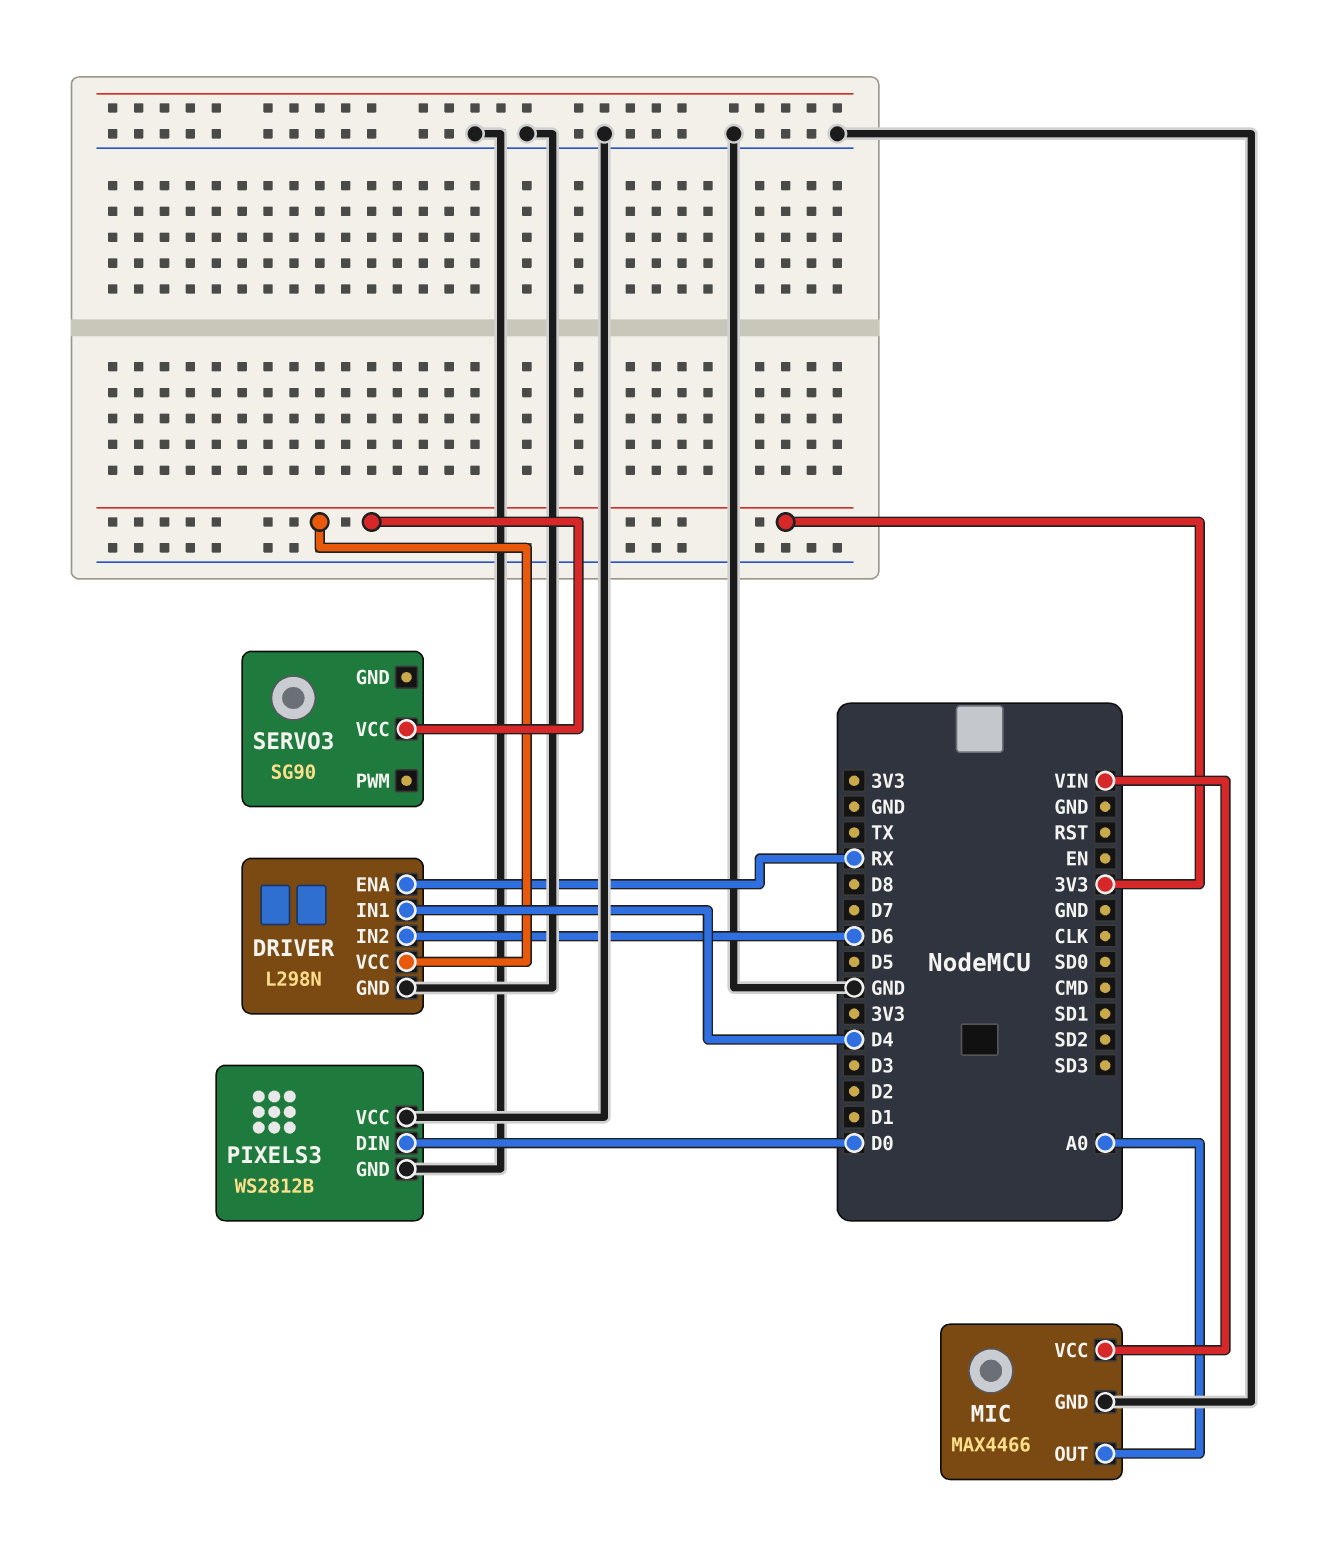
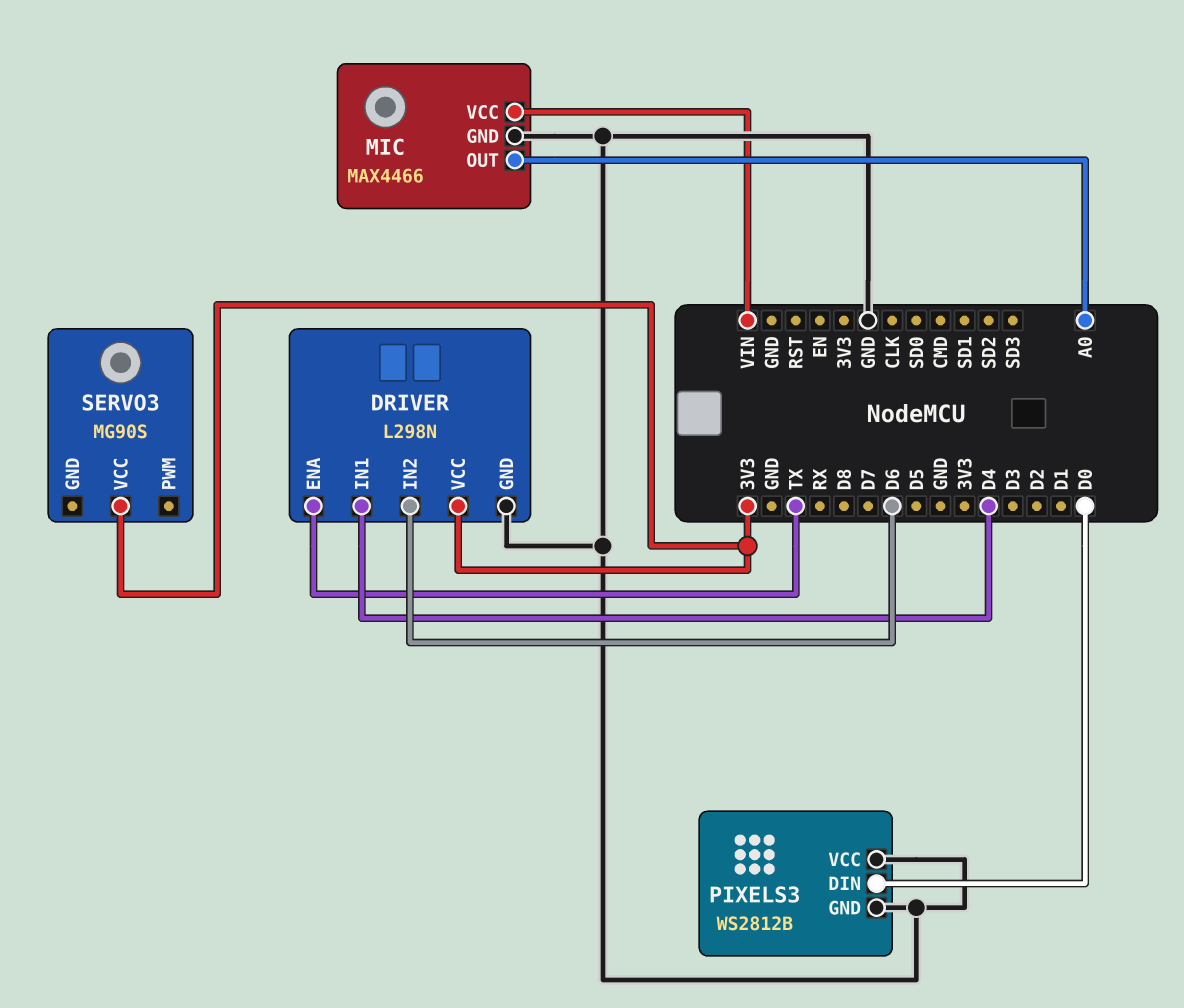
DRIVER pin ENA: RX -> TX
SERVO3: SG90 -> MG90S

